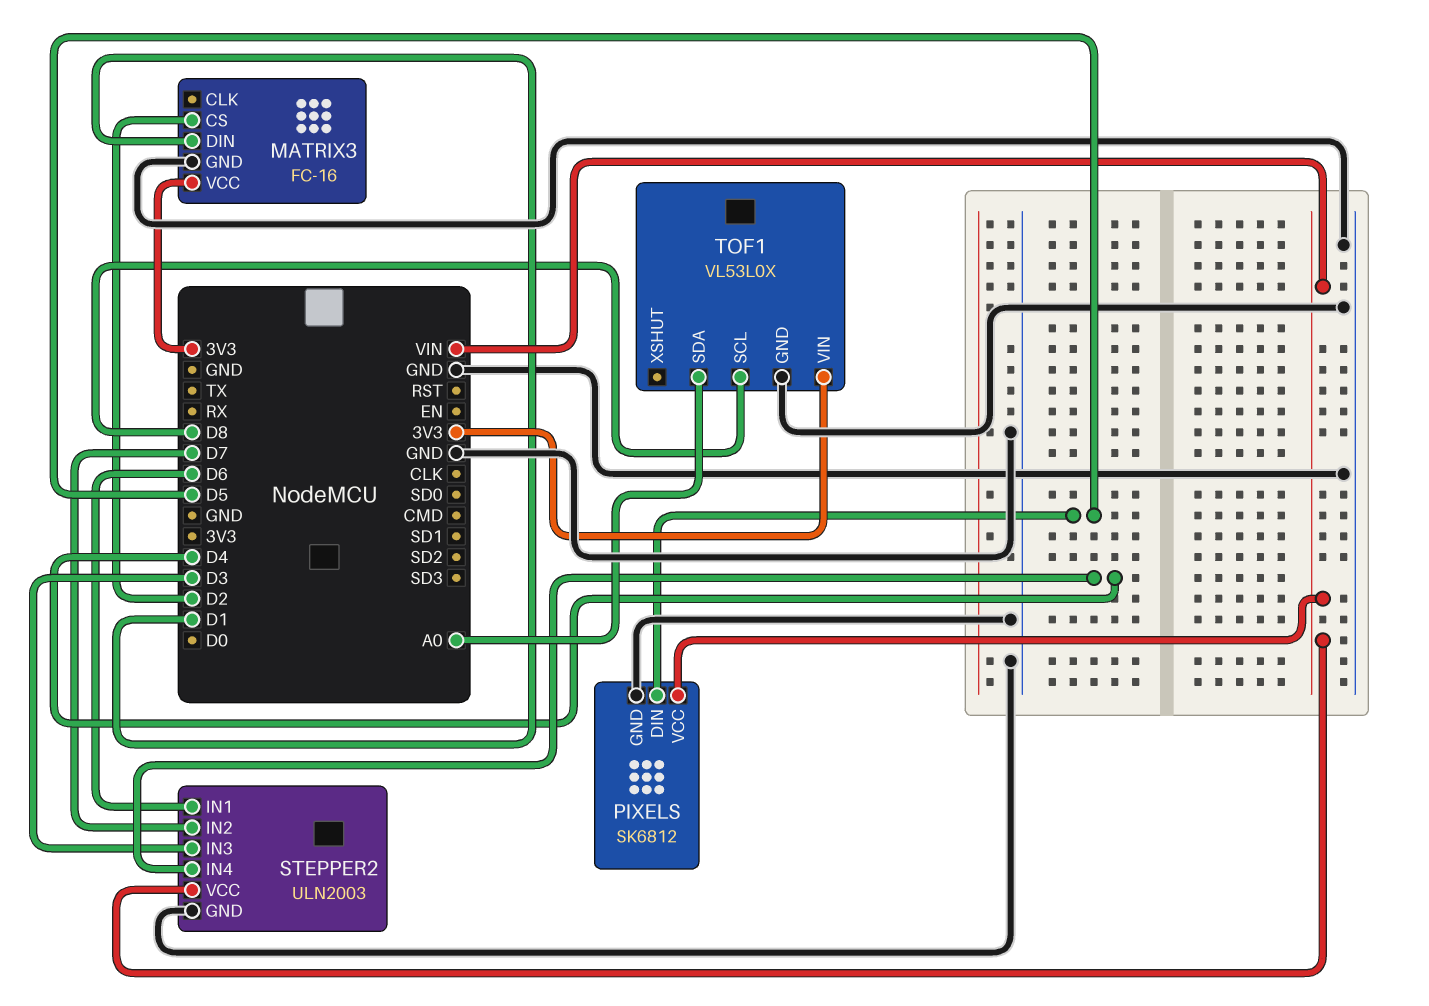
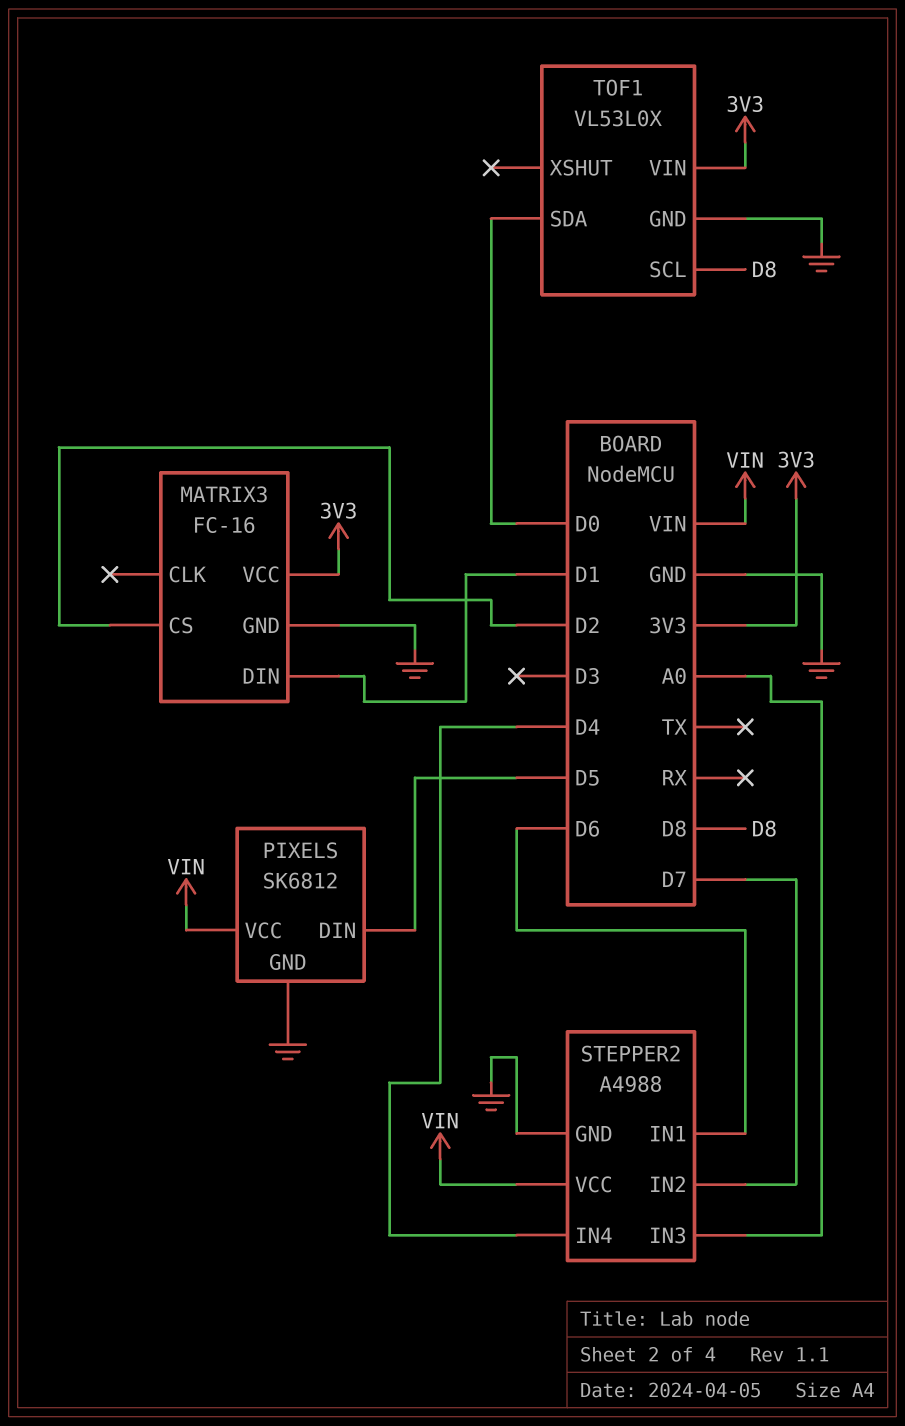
STEPPER2: ULN2003 -> A4988
STEPPER2 pin IN3: D3 -> A0
TOF1 pin SDA: A0 -> D0

